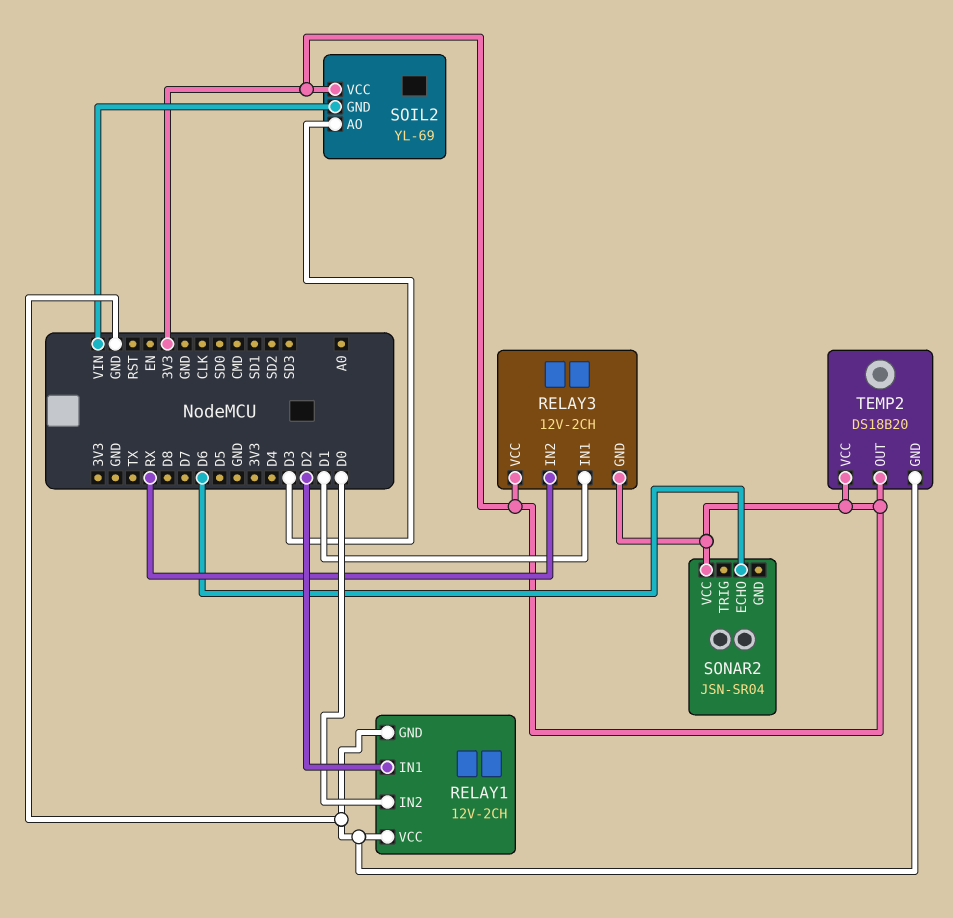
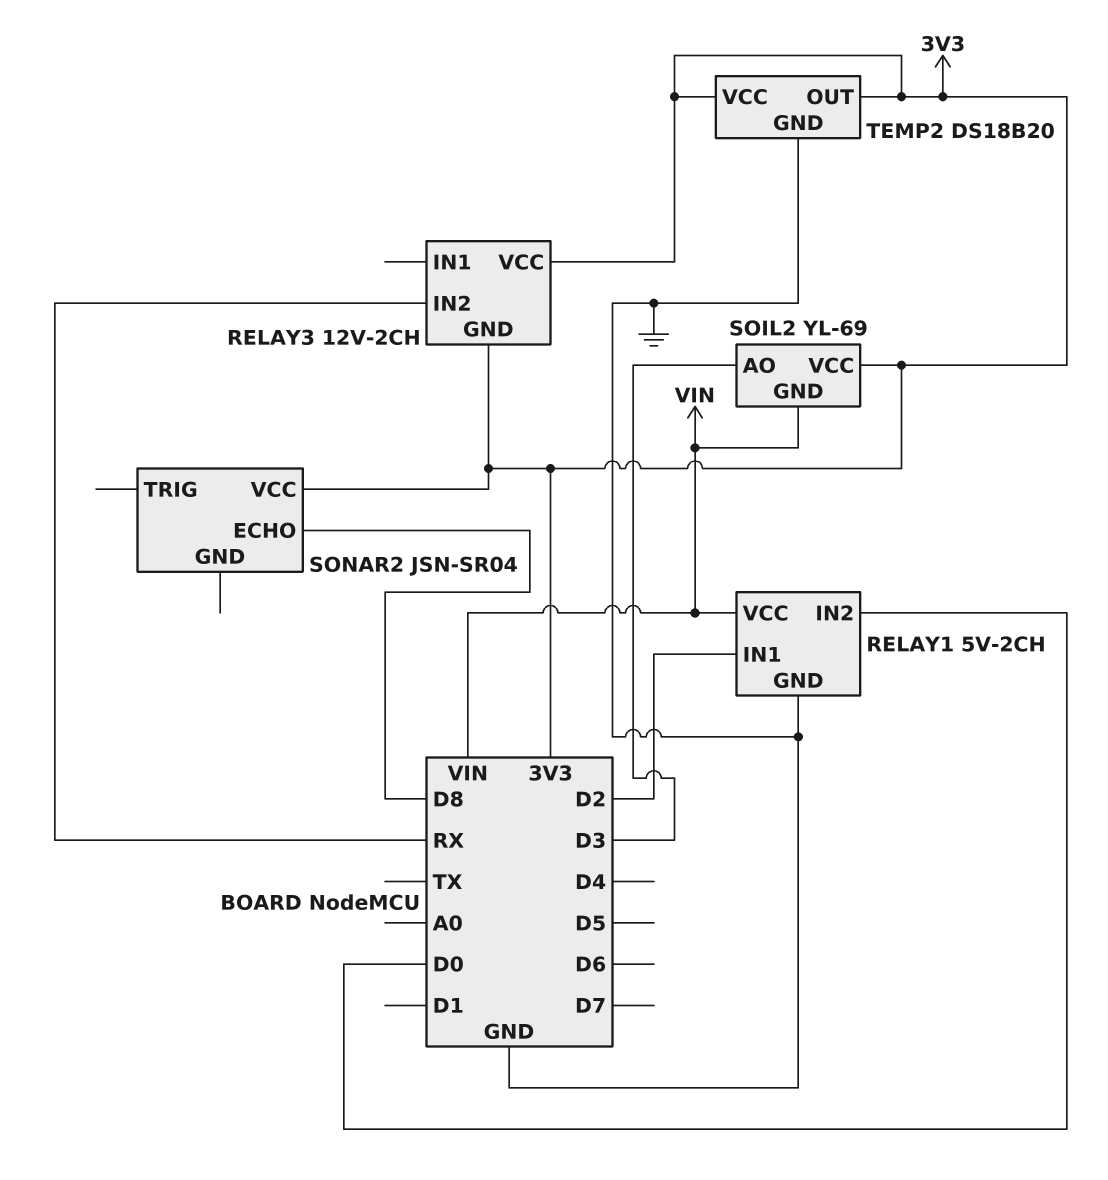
RELAY1: 12V-2CH -> 5V-2CH
RELAY1 pin VCC: GND -> VIN
RELAY3 pin IN1: D1 -> none
SONAR2 pin ECHO: D6 -> D8

